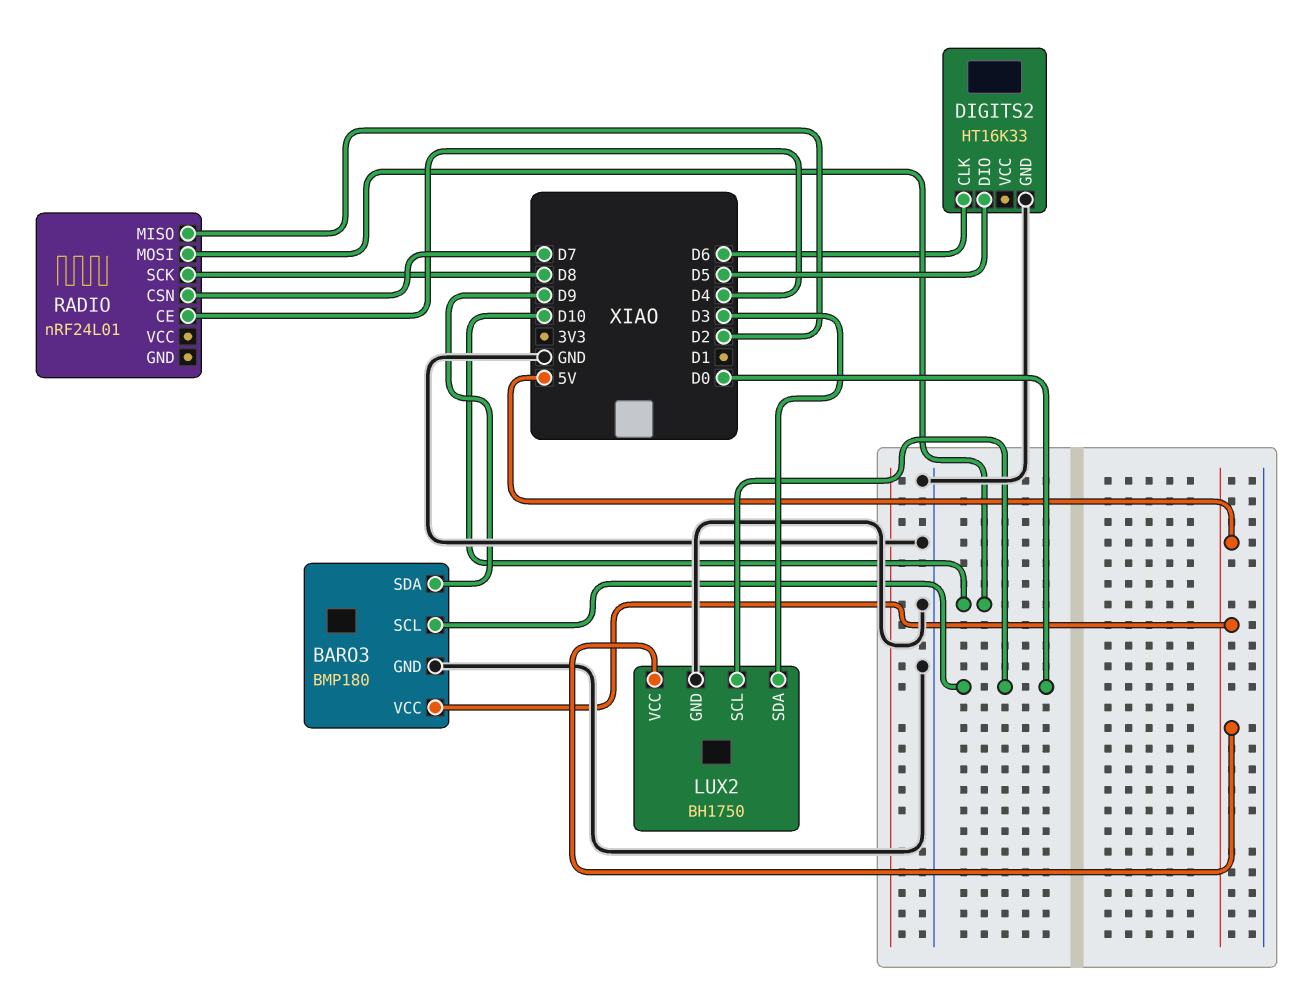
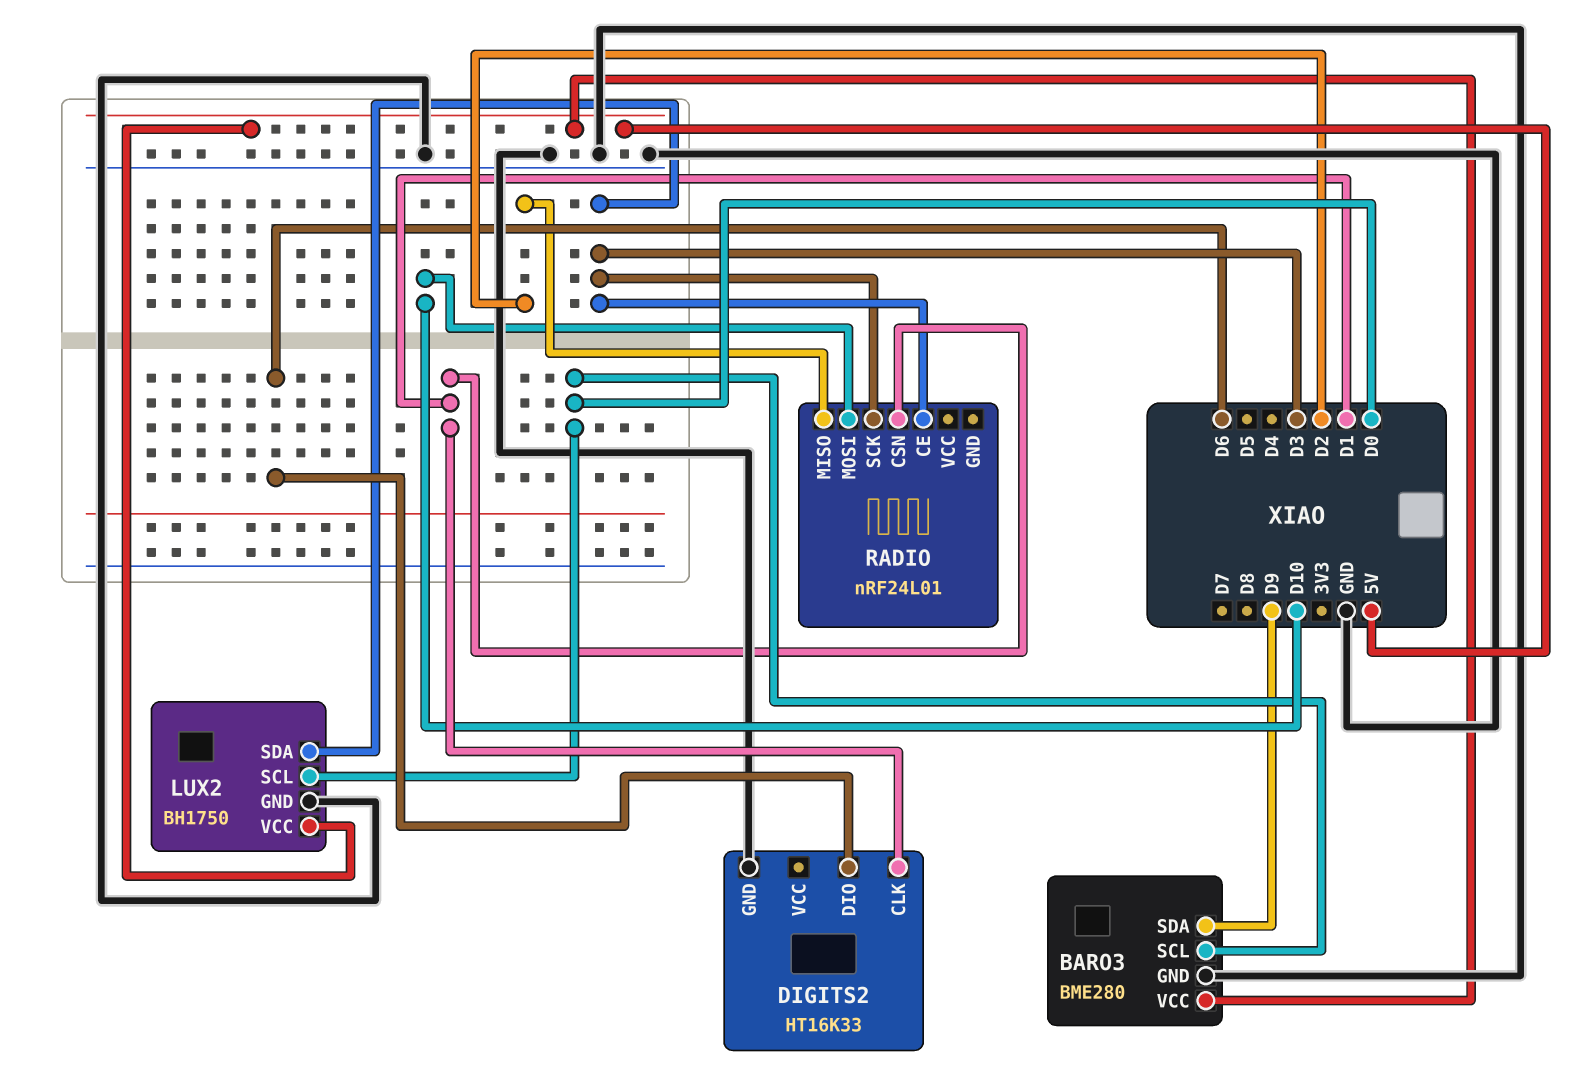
BARO3: BMP180 -> BME280
DIGITS2 pin CLK: D6 -> D1
DIGITS2 pin DIO: D5 -> D6
RADIO pin CE: D4 -> D3
RADIO pin CSN: D7 -> D1
RADIO pin SCK: D8 -> D3

